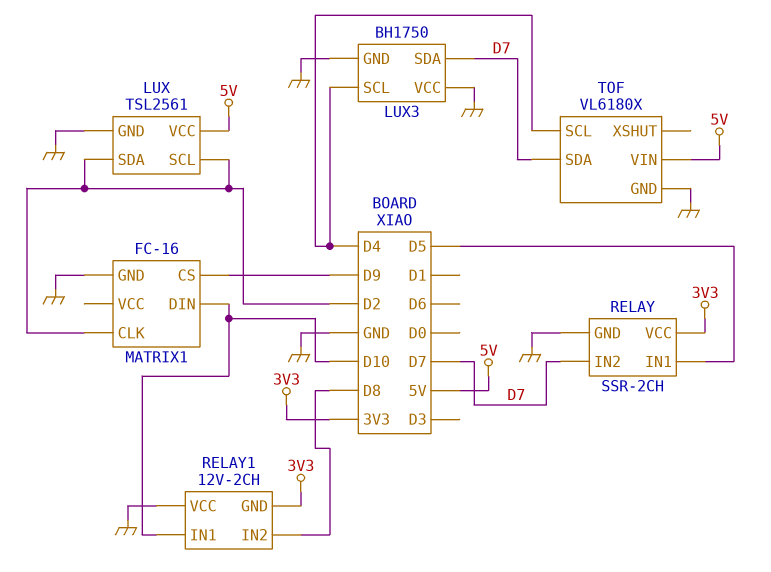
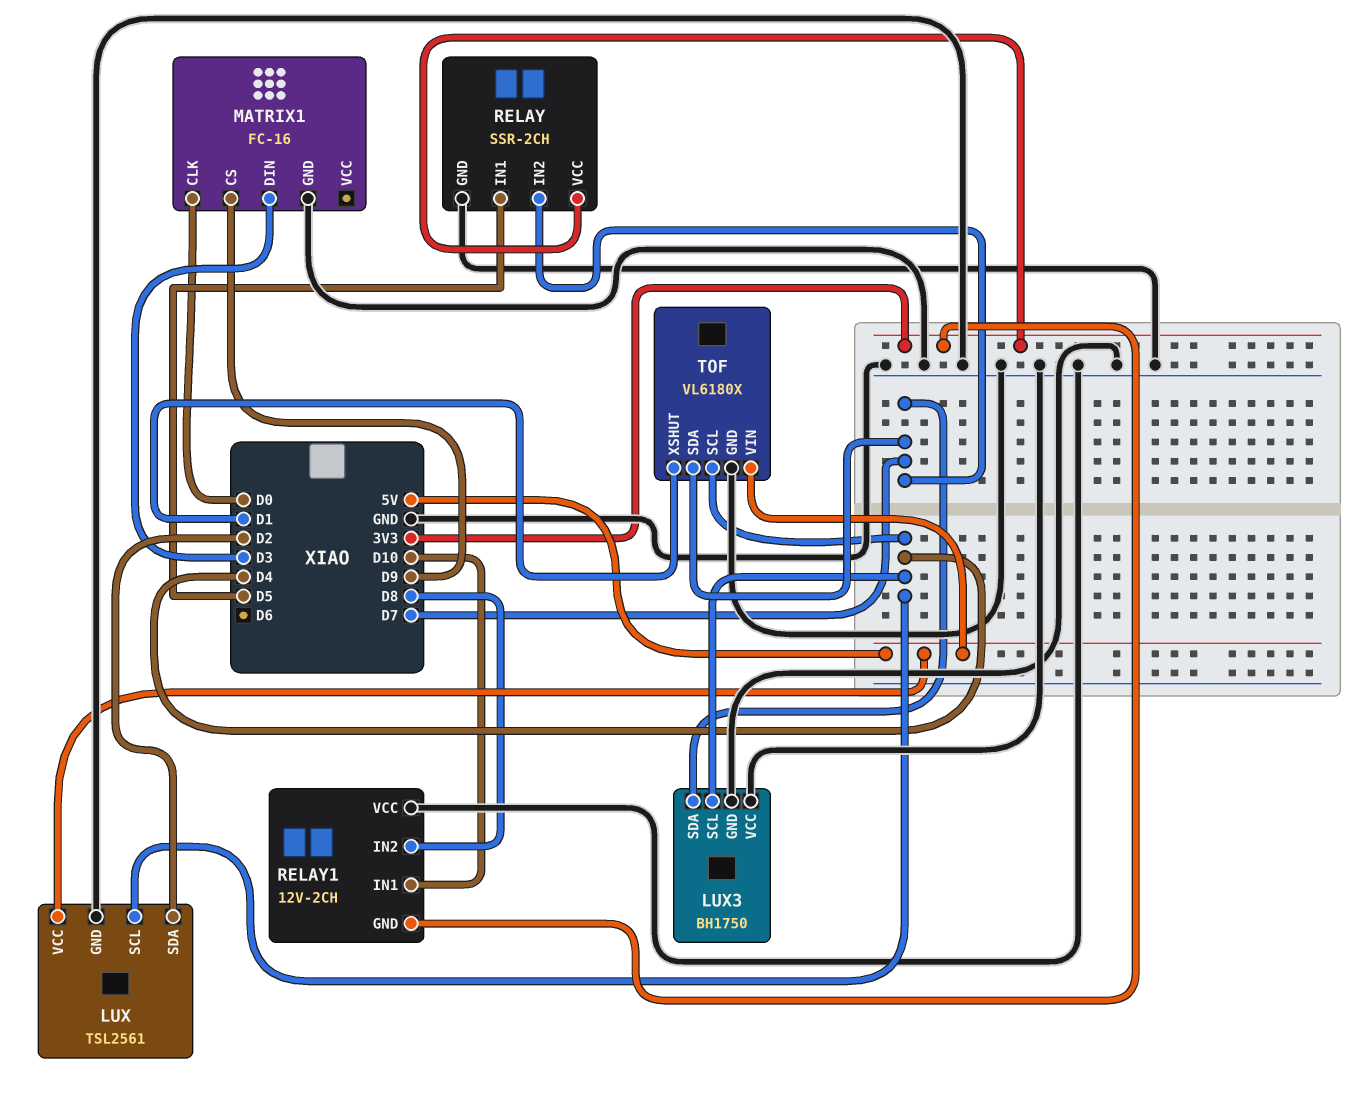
LUX pin SCL: D2 -> D4
MATRIX1 pin CLK: D2 -> D0
MATRIX1 pin DIN: D10 -> D3
TOF pin XSHUT: none -> D1

